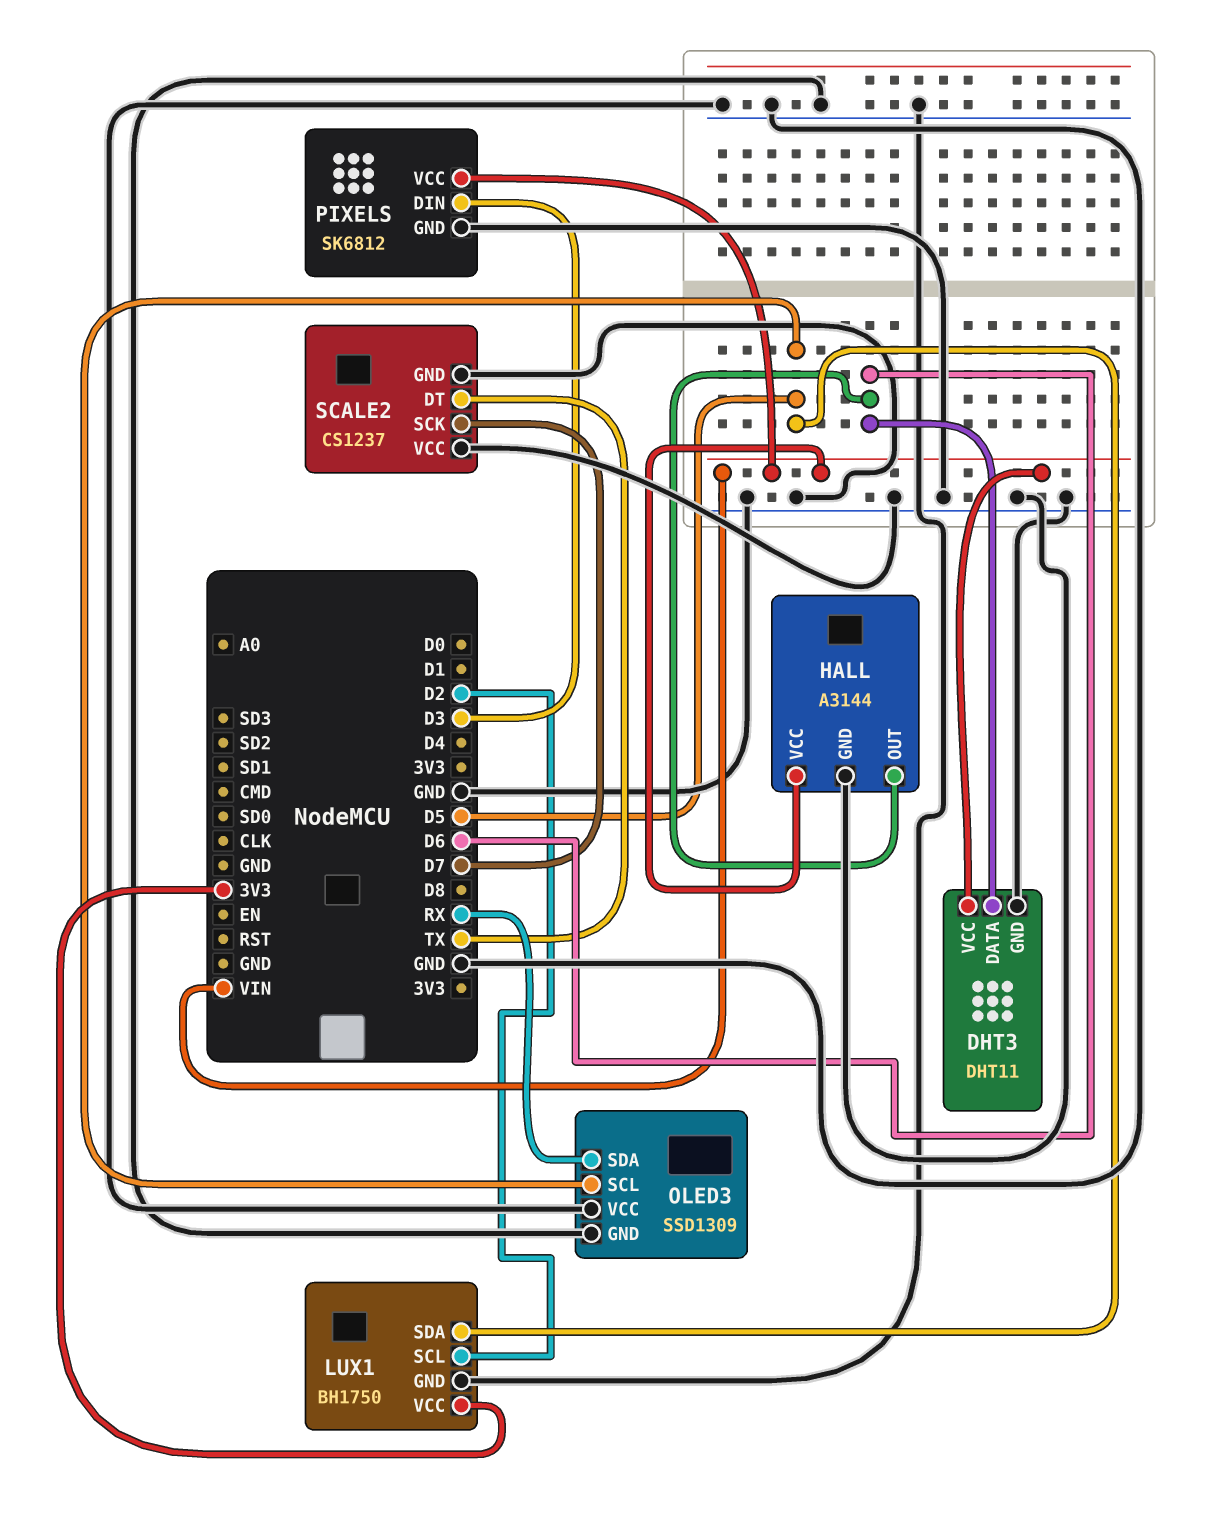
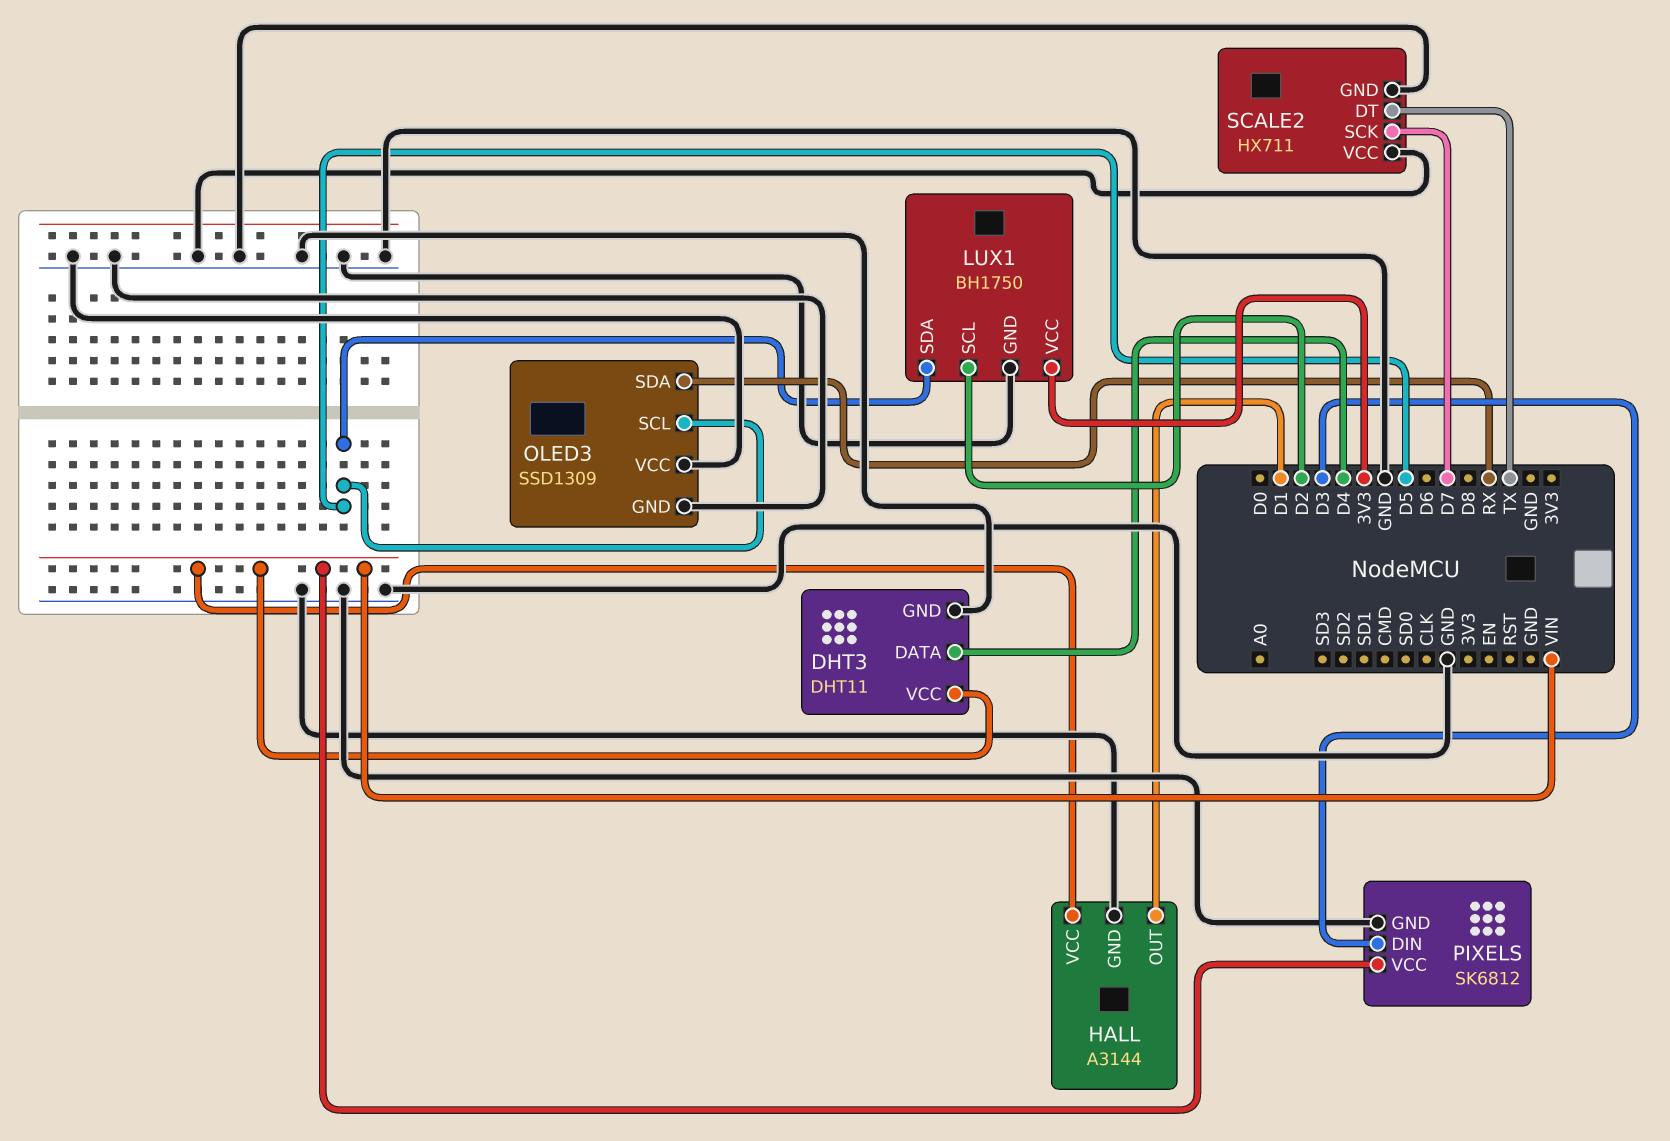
DHT3 pin DATA: D6 -> D4
HALL pin OUT: D6 -> D1
SCALE2: CS1237 -> HX711

